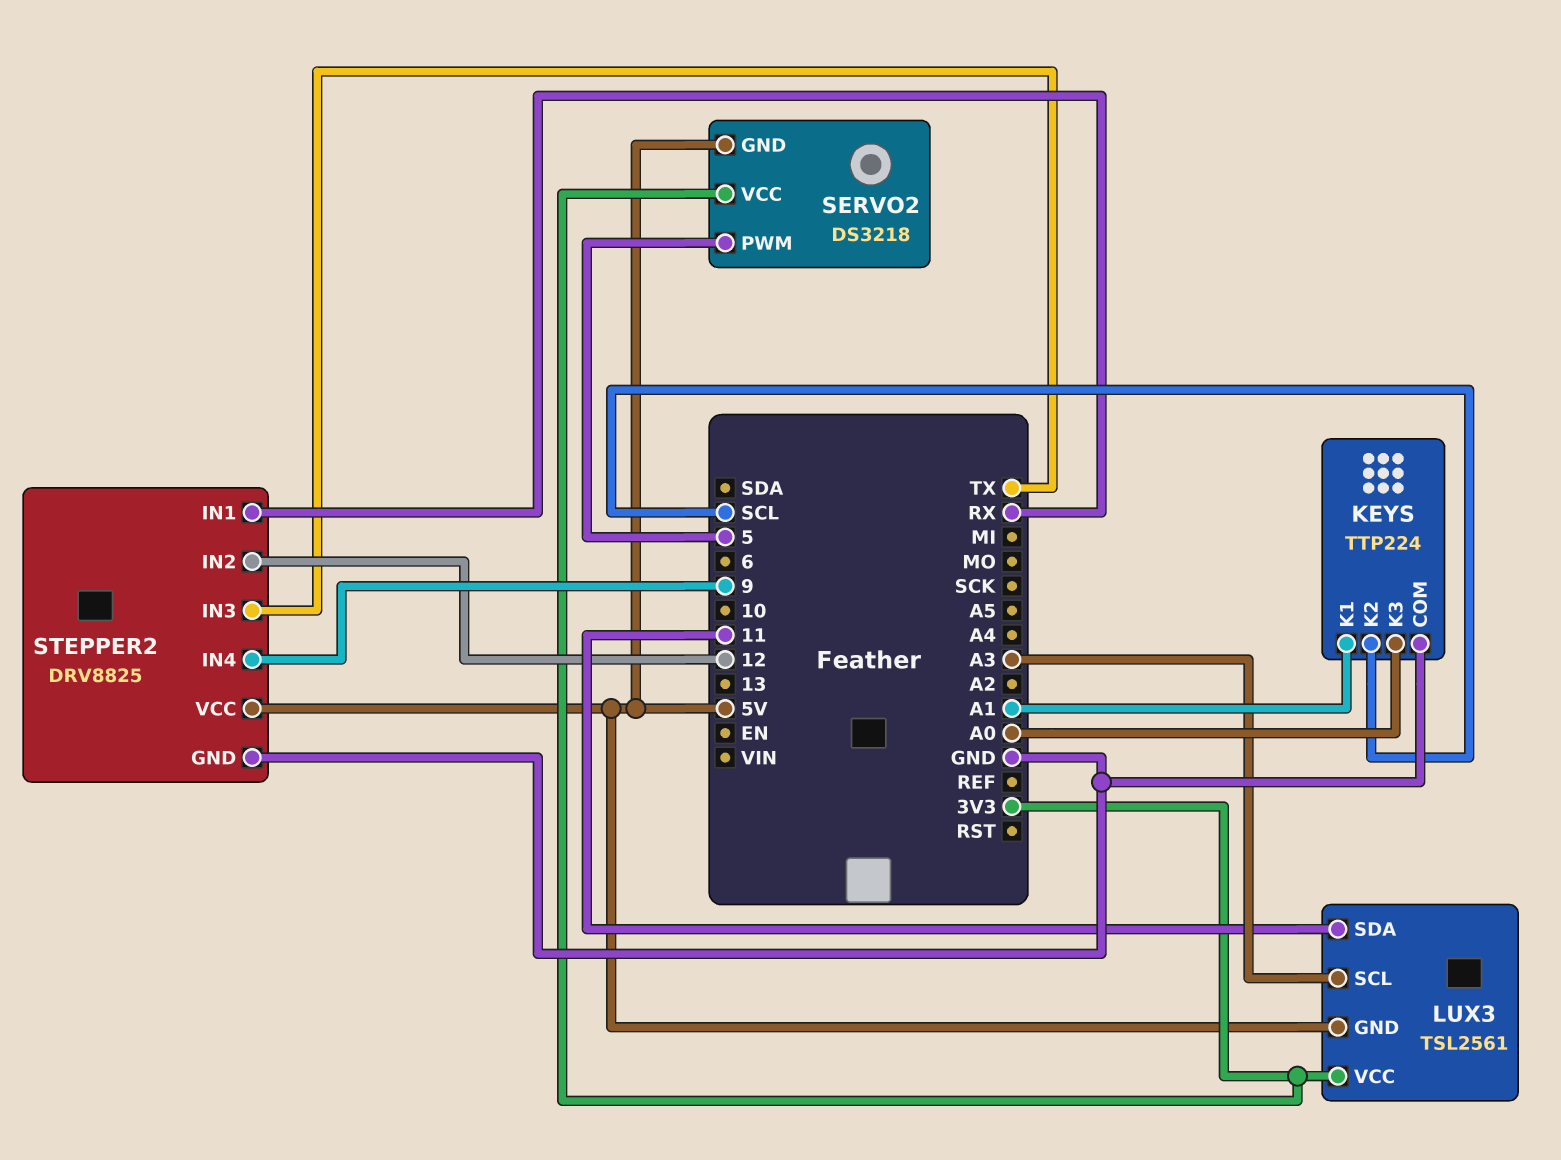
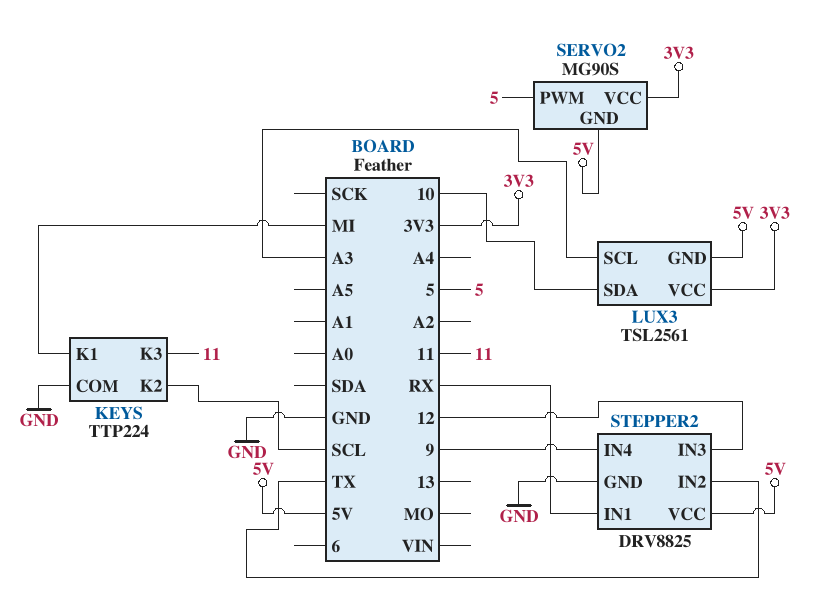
KEYS pin K1: A1 -> MI
KEYS pin K3: A0 -> 11
LUX3 pin SDA: 11 -> 10
SERVO2: DS3218 -> MG90S
STEPPER2 pin IN2: 12 -> TX
STEPPER2 pin IN3: TX -> 12

